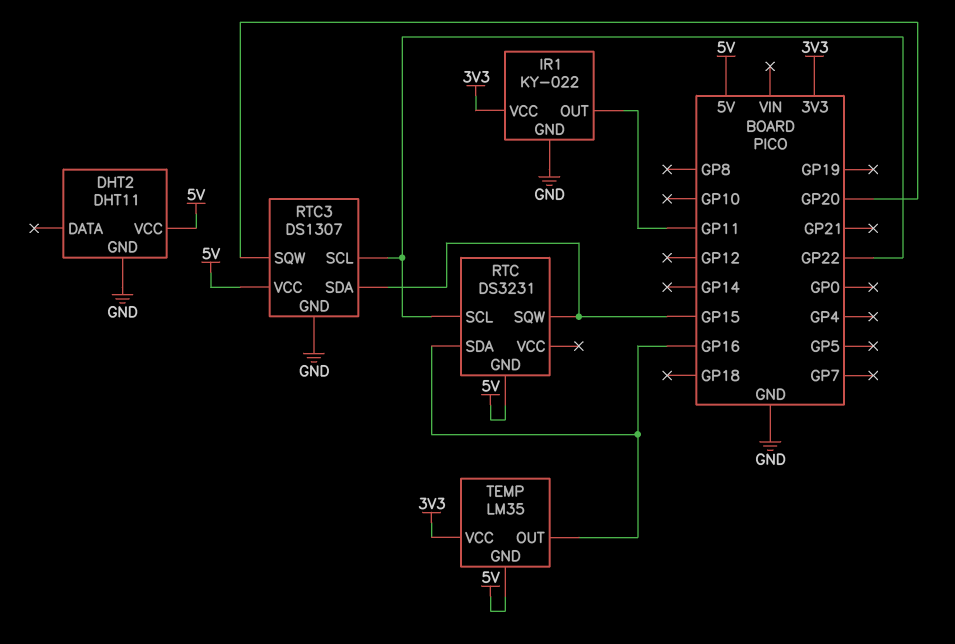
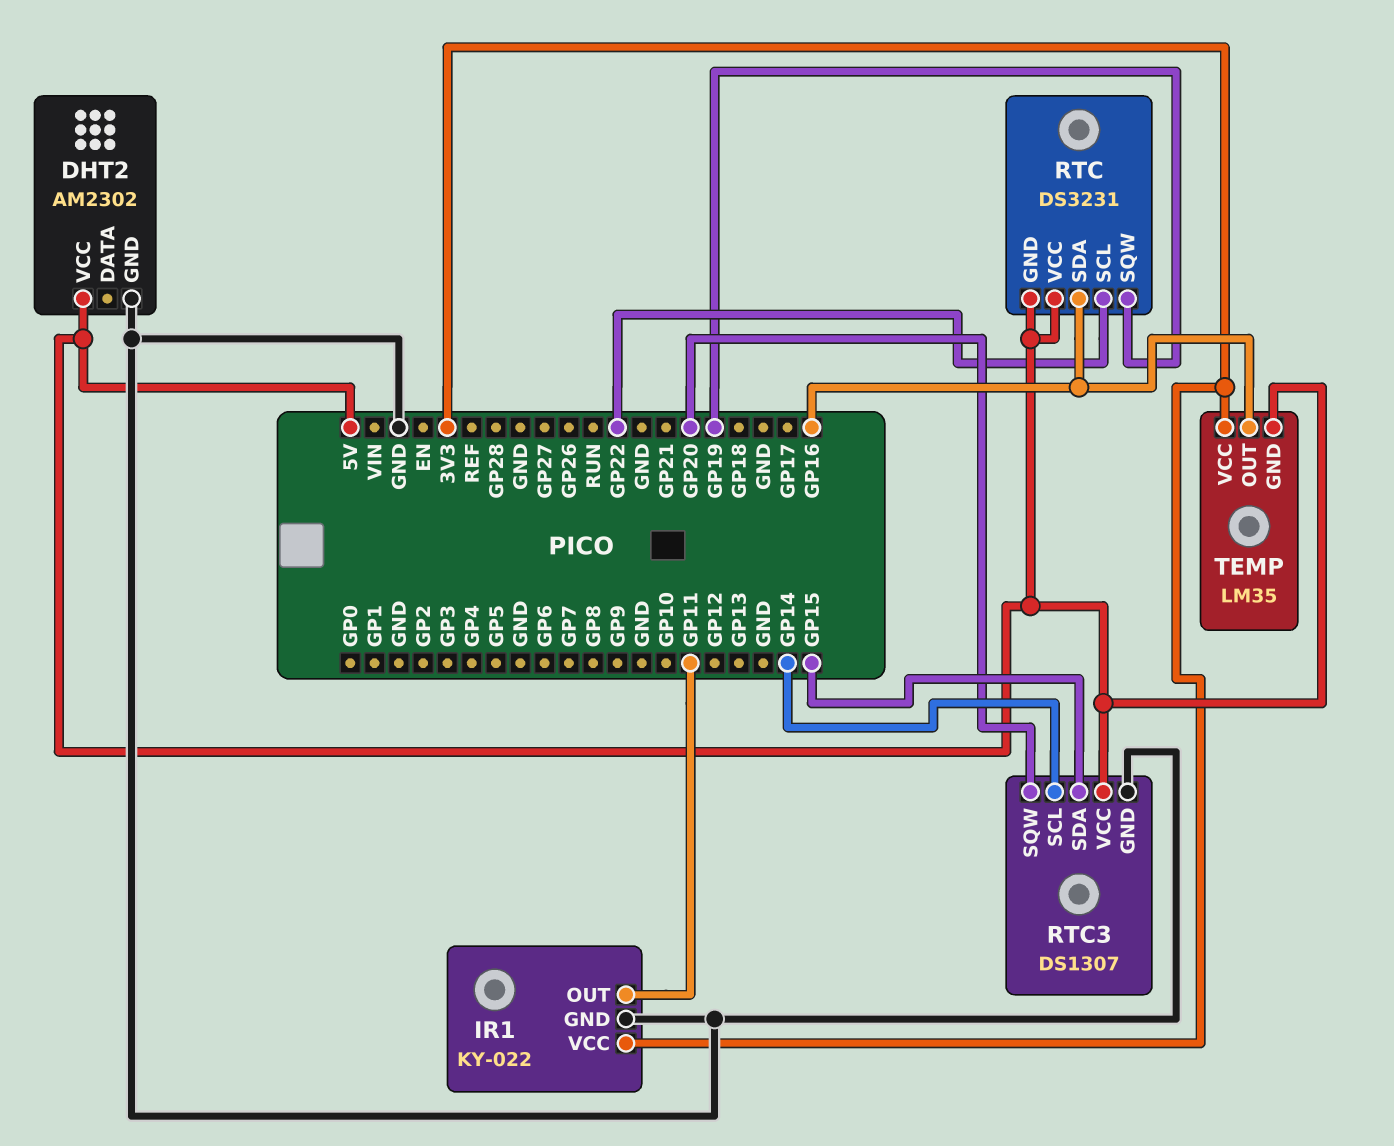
DHT2: DHT11 -> AM2302
RTC pin SQW: GP15 -> GP19
RTC pin VCC: none -> 5V
RTC3 pin SCL: GP22 -> GP14

